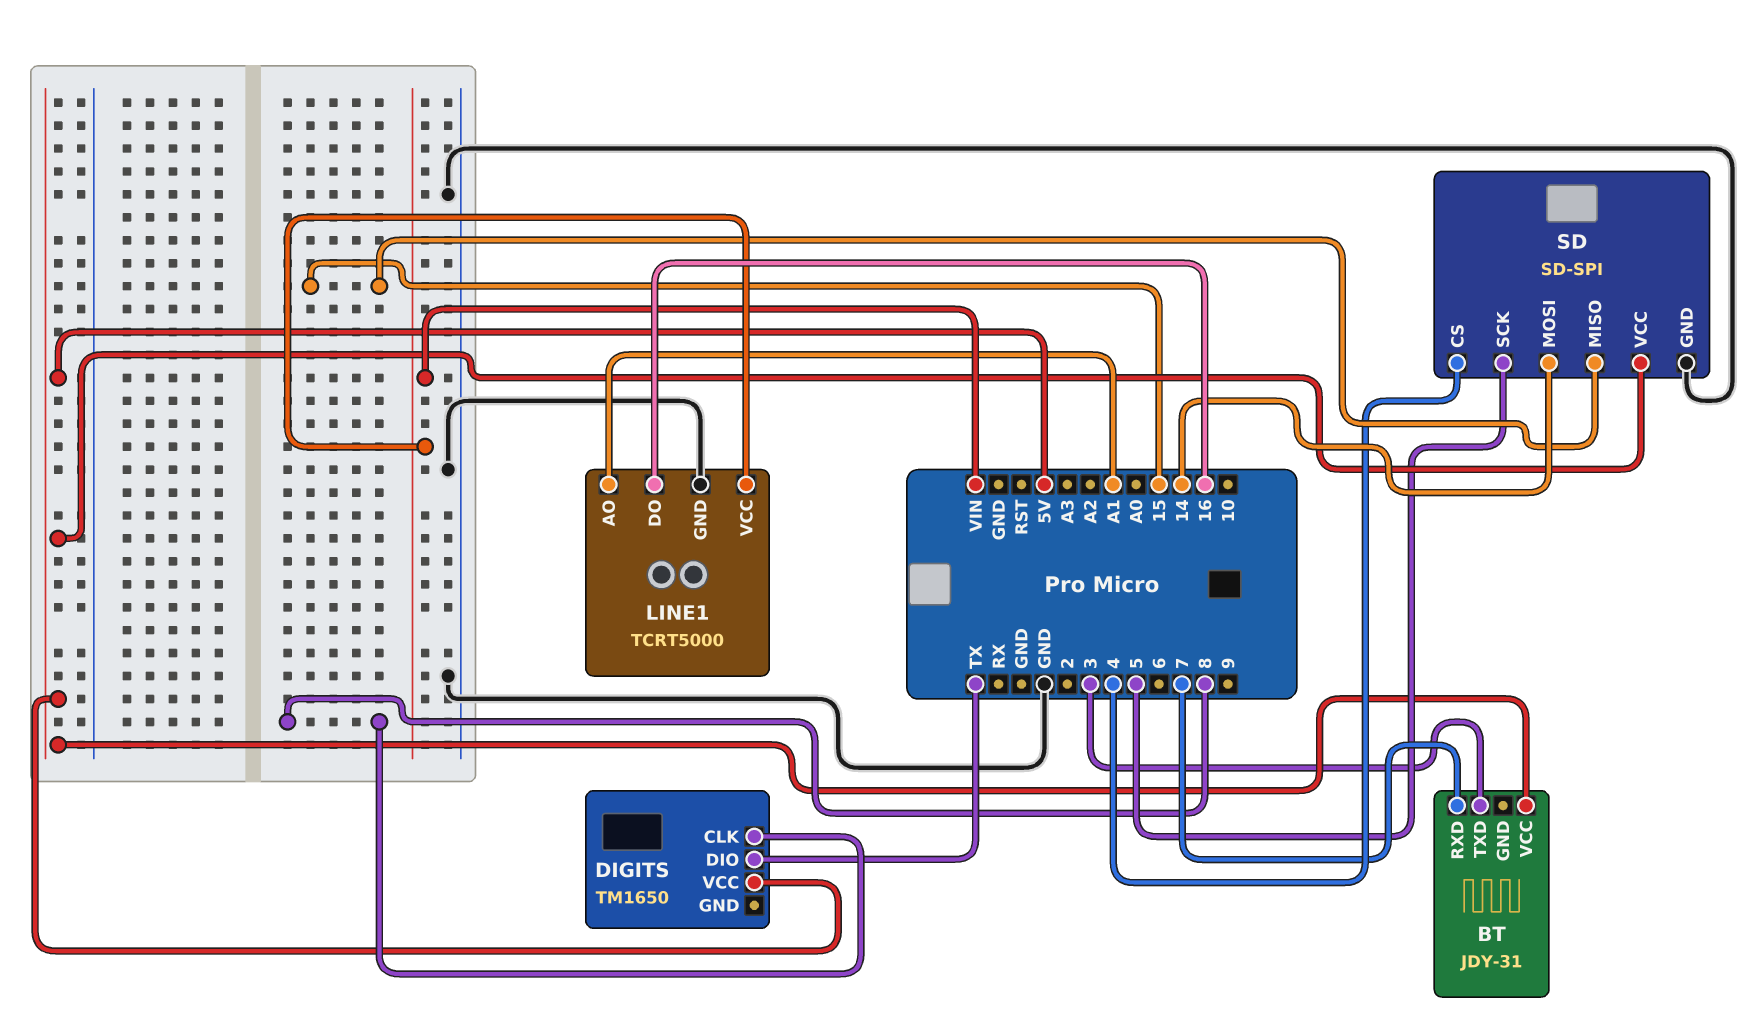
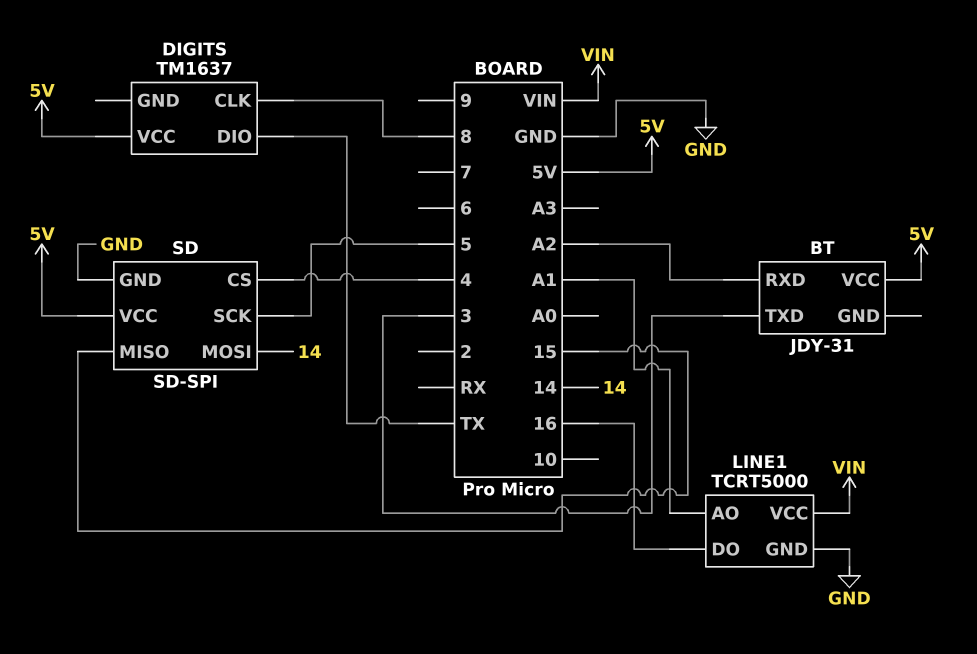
BT pin RXD: 7 -> A2
DIGITS: TM1650 -> TM1637

